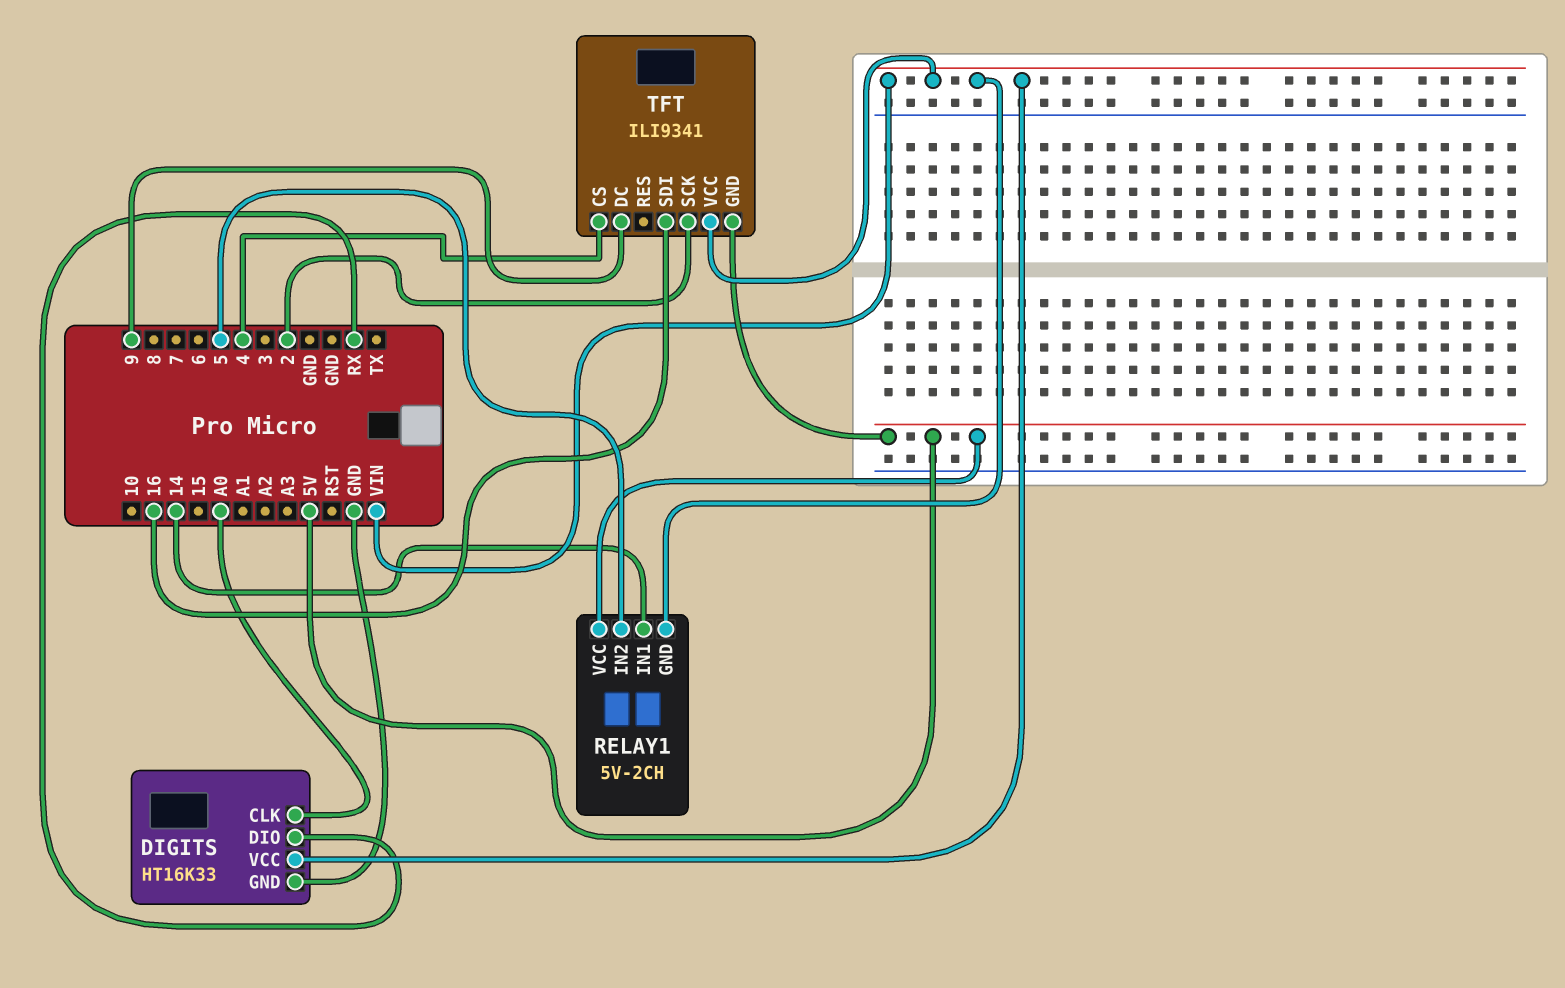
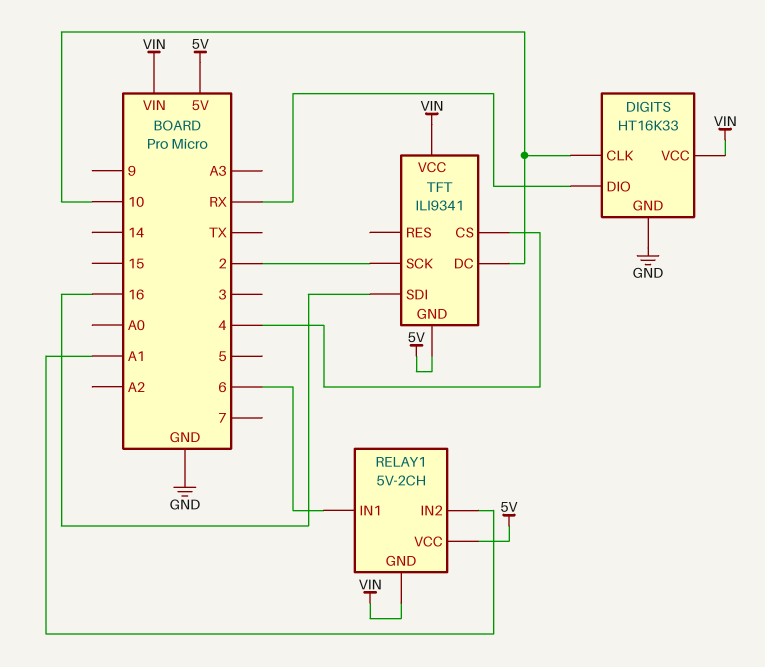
DIGITS pin CLK: A0 -> 10
RELAY1 pin IN1: 14 -> 6
RELAY1 pin IN2: 5 -> A1
TFT pin DC: 9 -> 10

